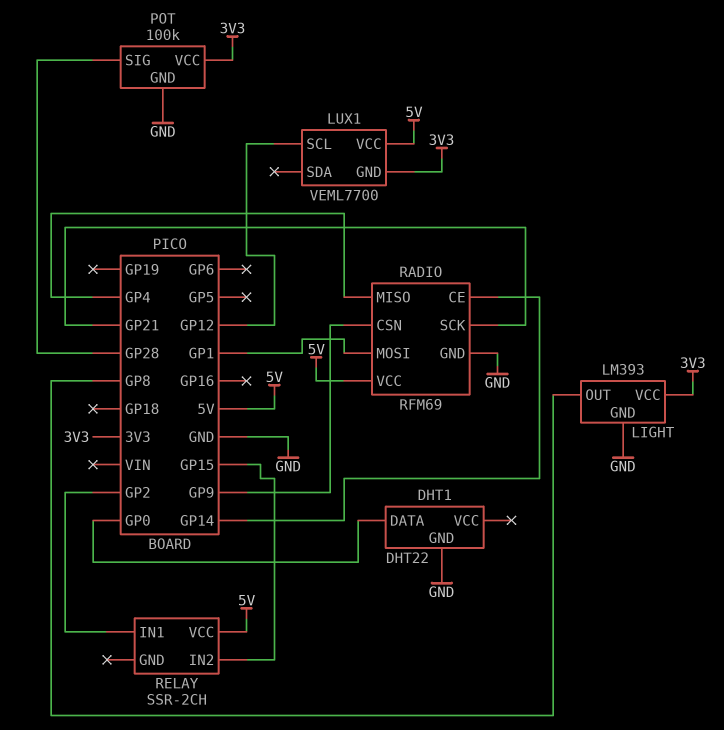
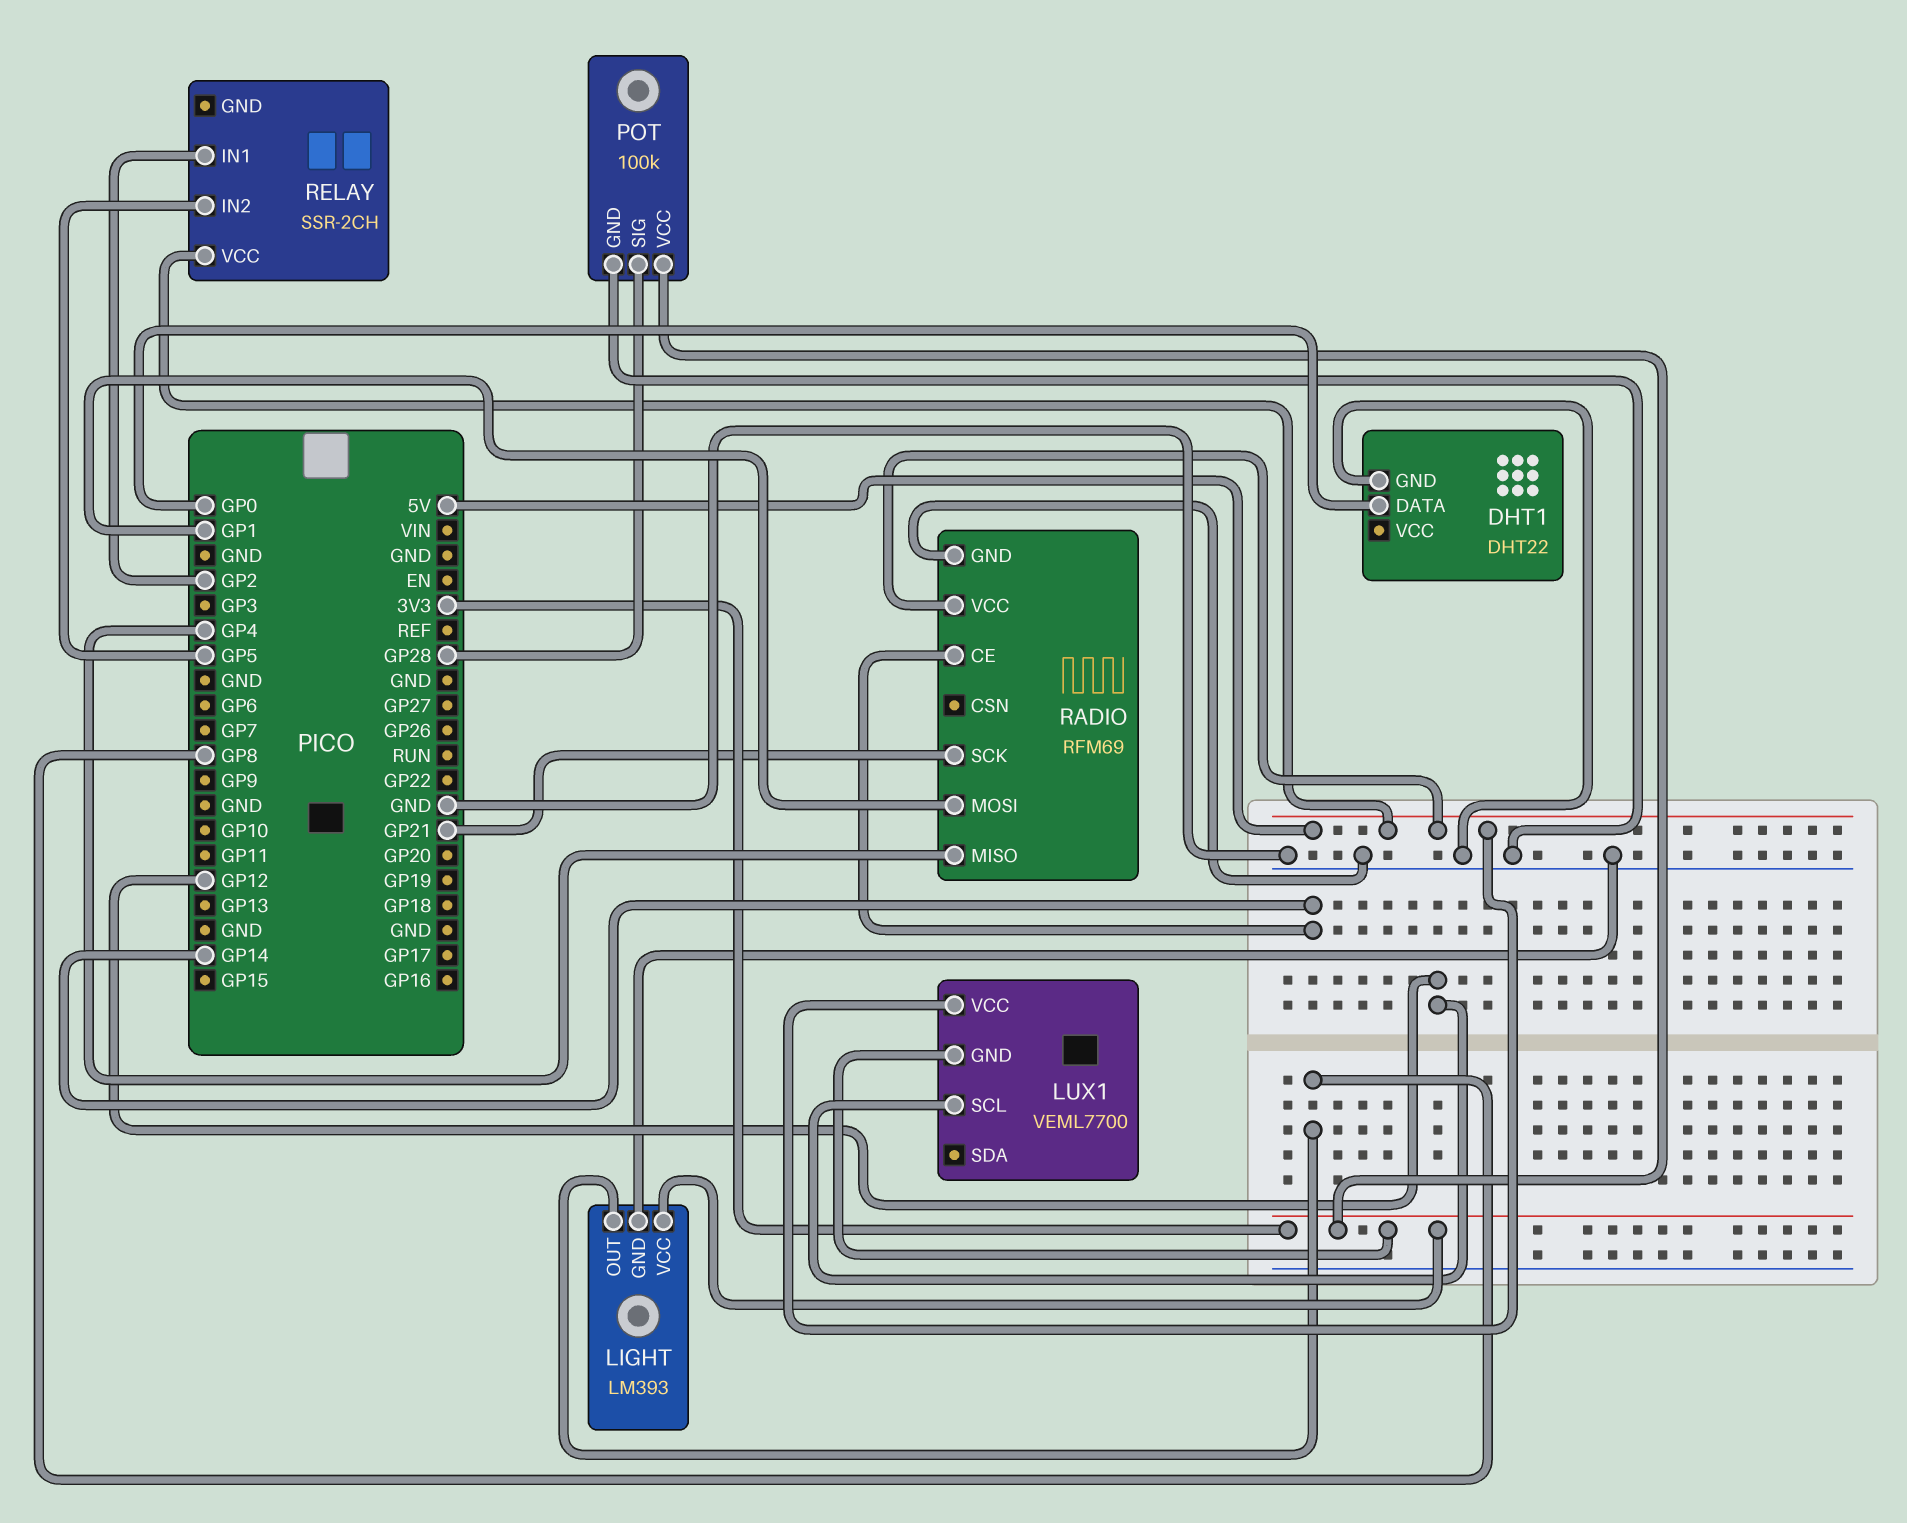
RADIO pin CSN: GP9 -> none
RELAY pin IN2: GP15 -> GP5

